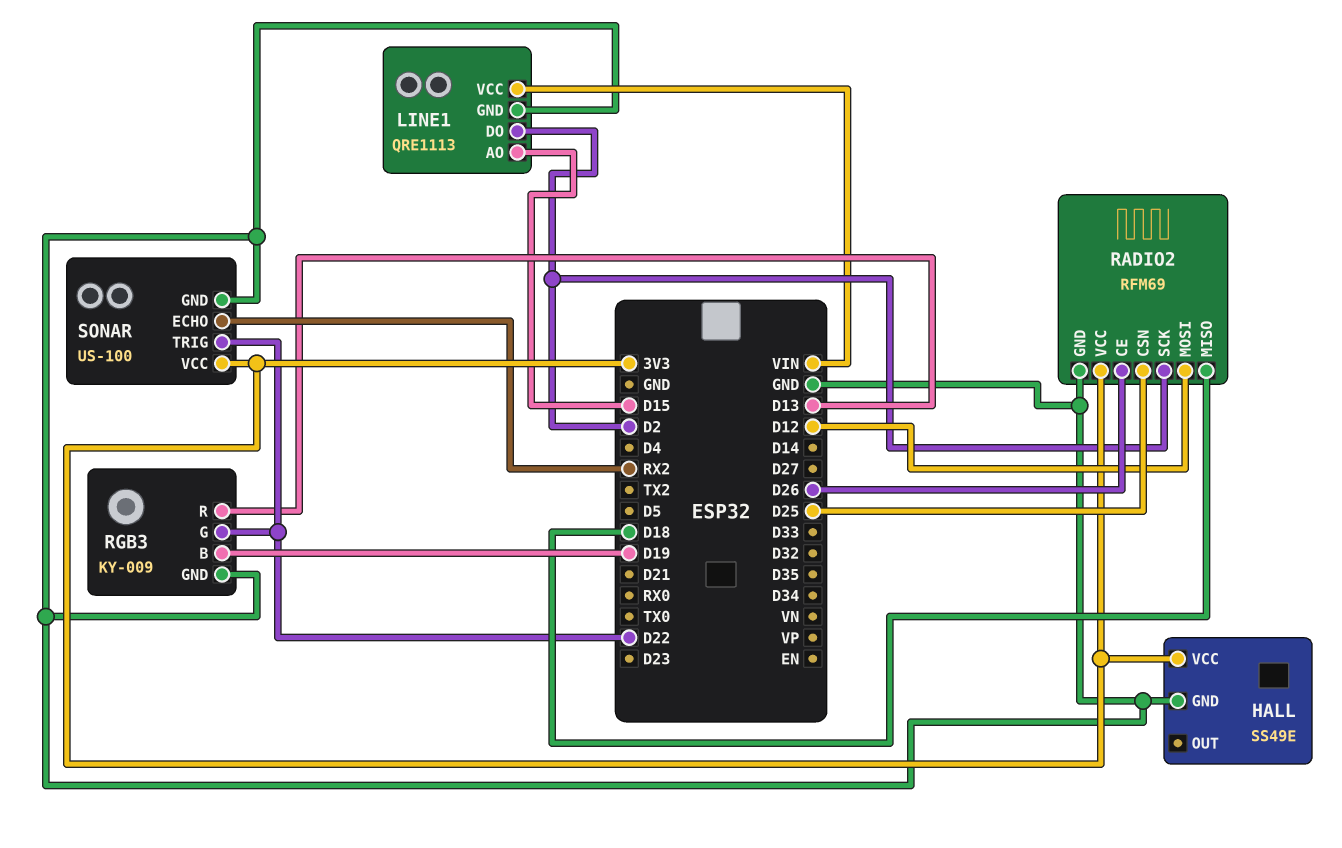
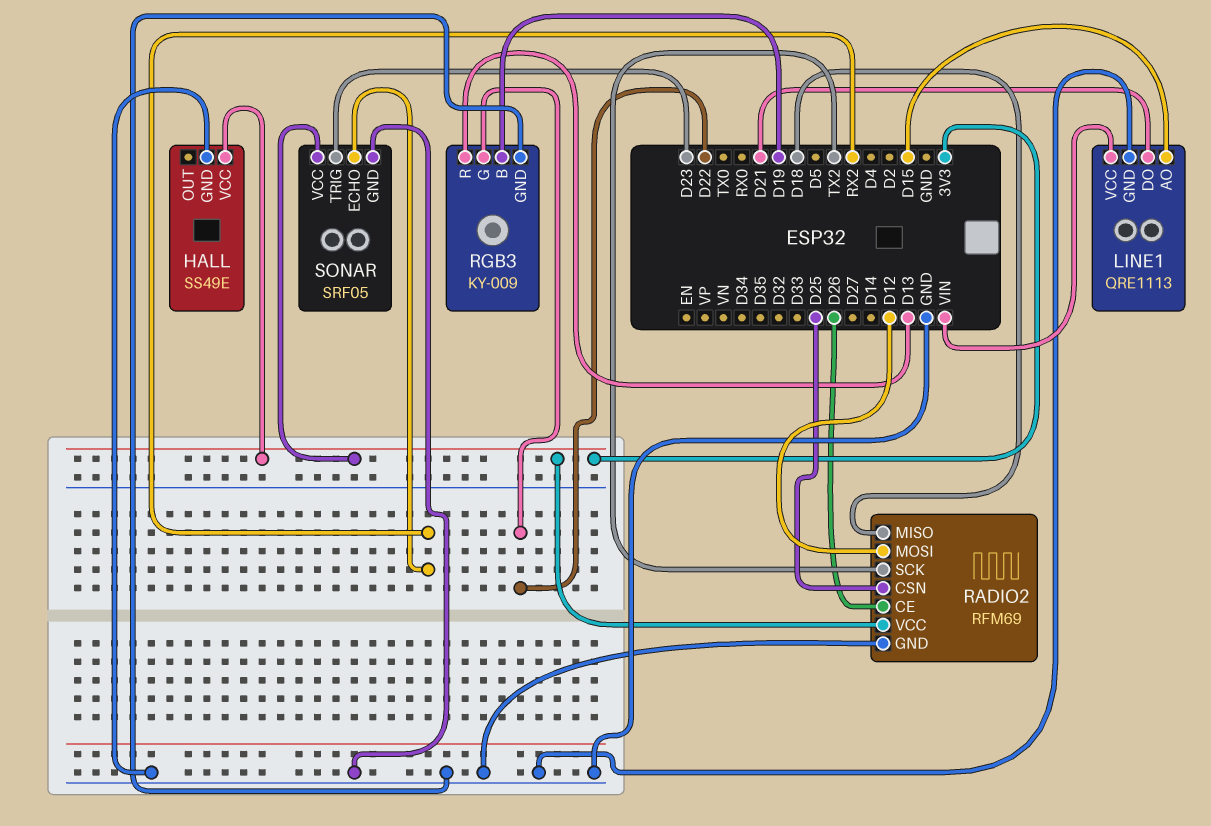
LINE1 pin DO: D2 -> D21
RADIO2 pin SCK: D2 -> TX2
SONAR: US-100 -> SRF05
SONAR pin TRIG: D22 -> D23

